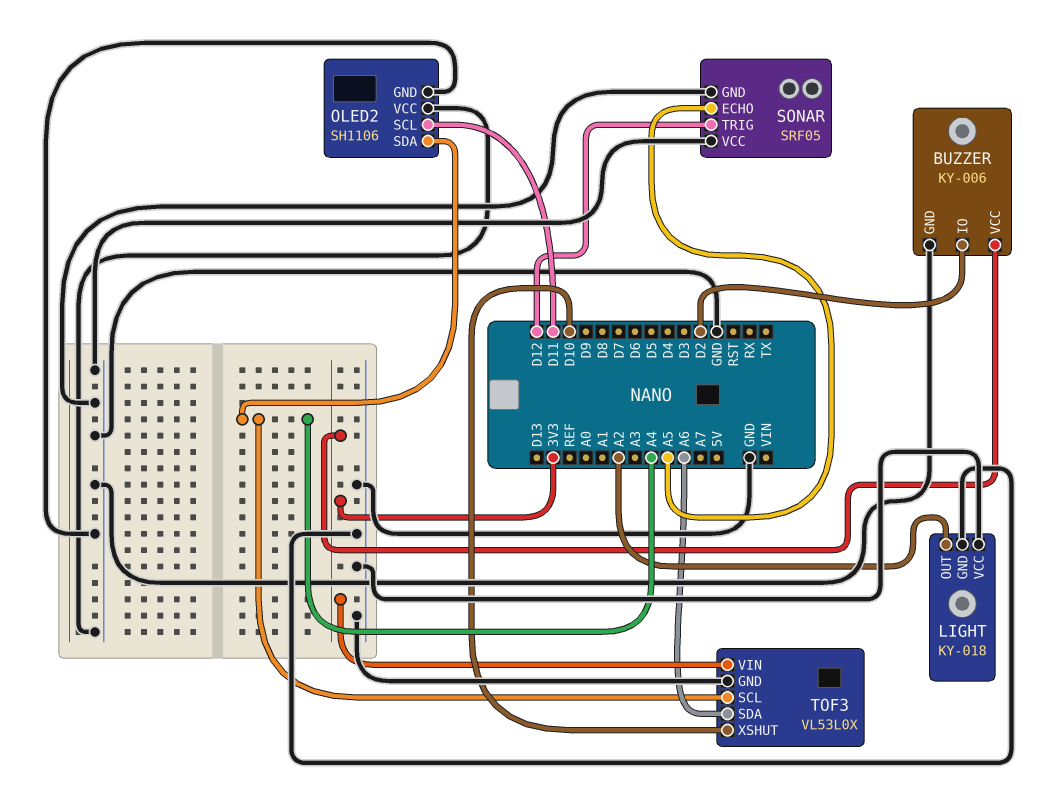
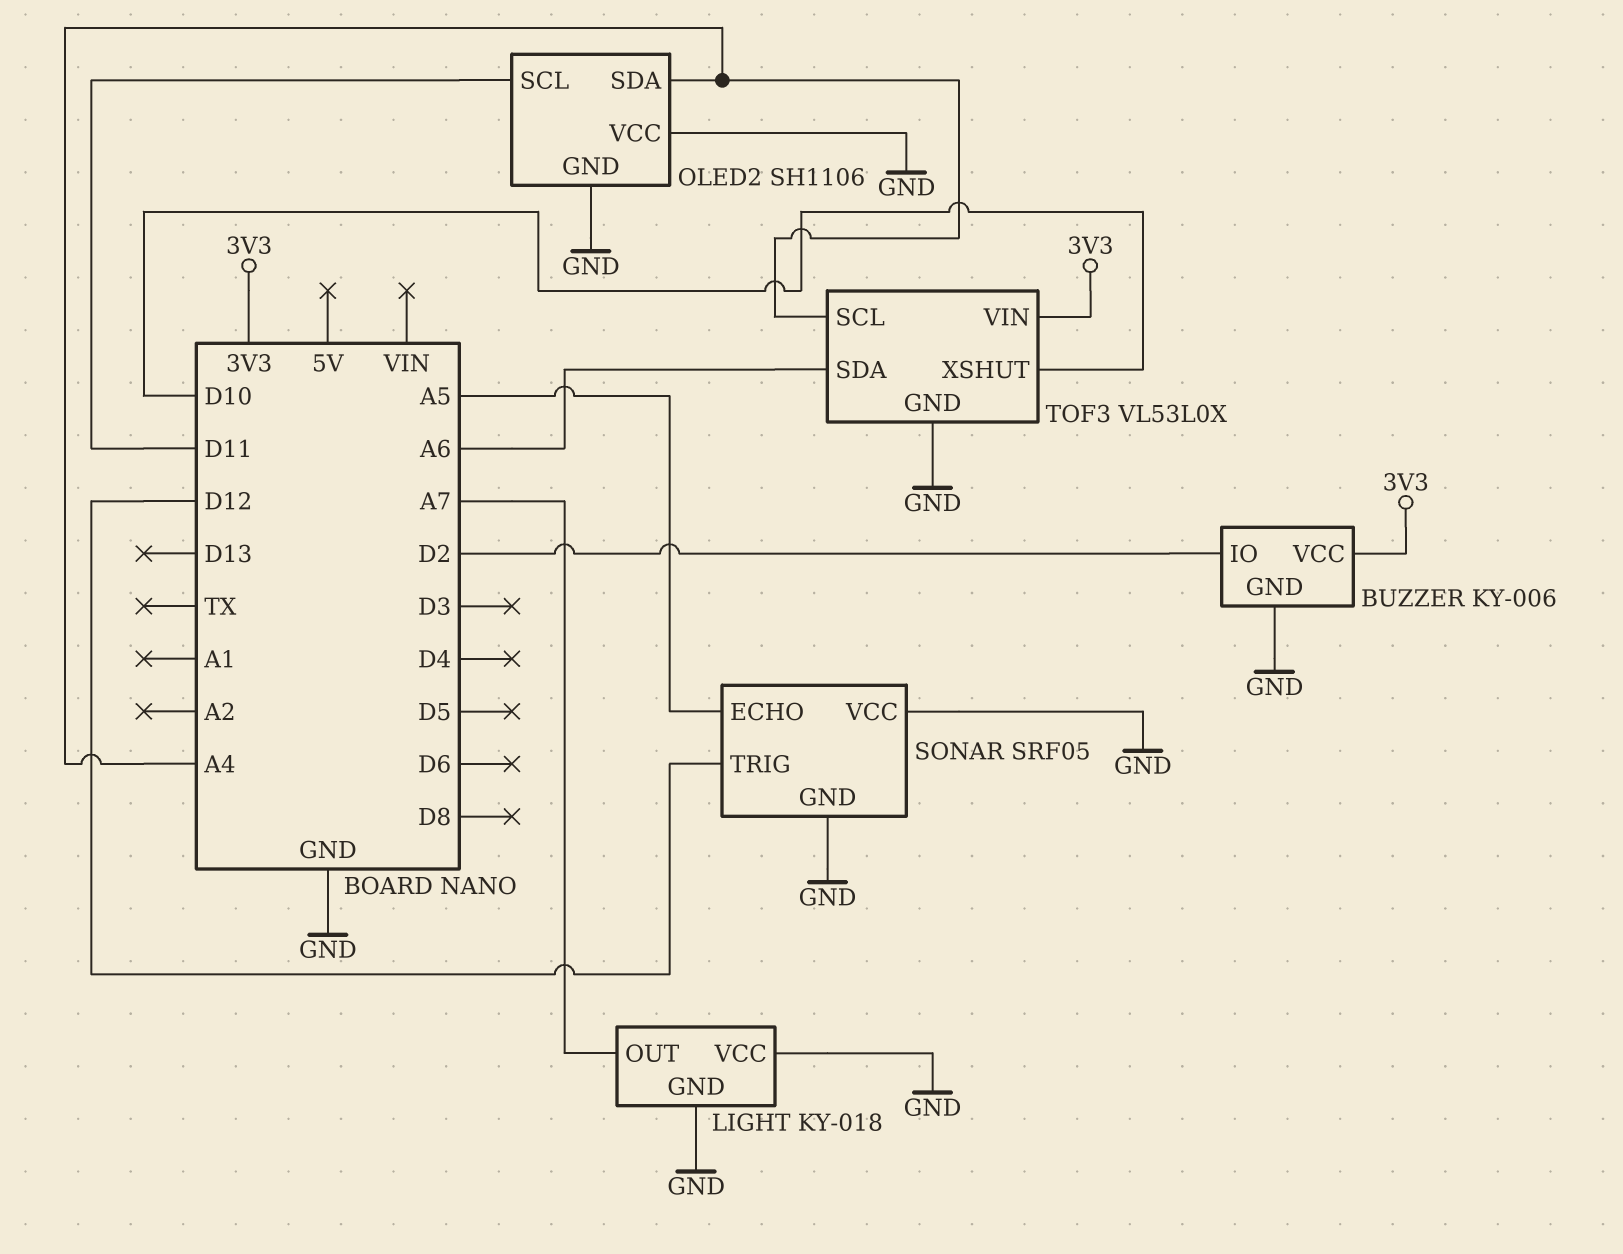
LIGHT pin OUT: A2 -> A7

